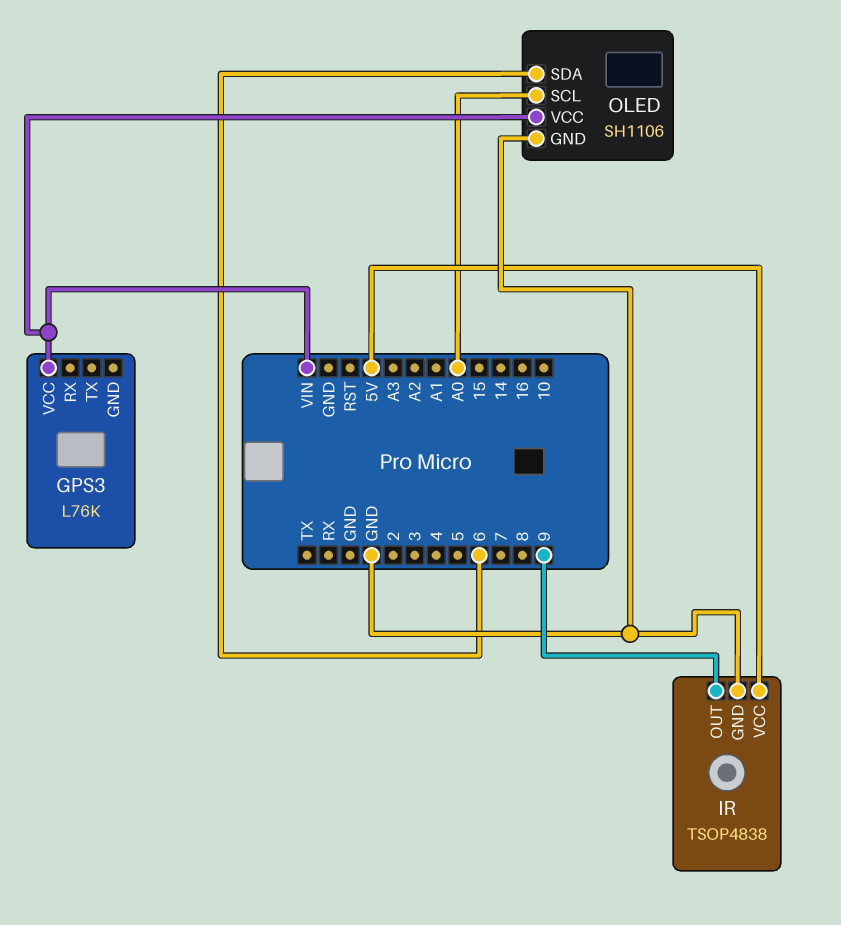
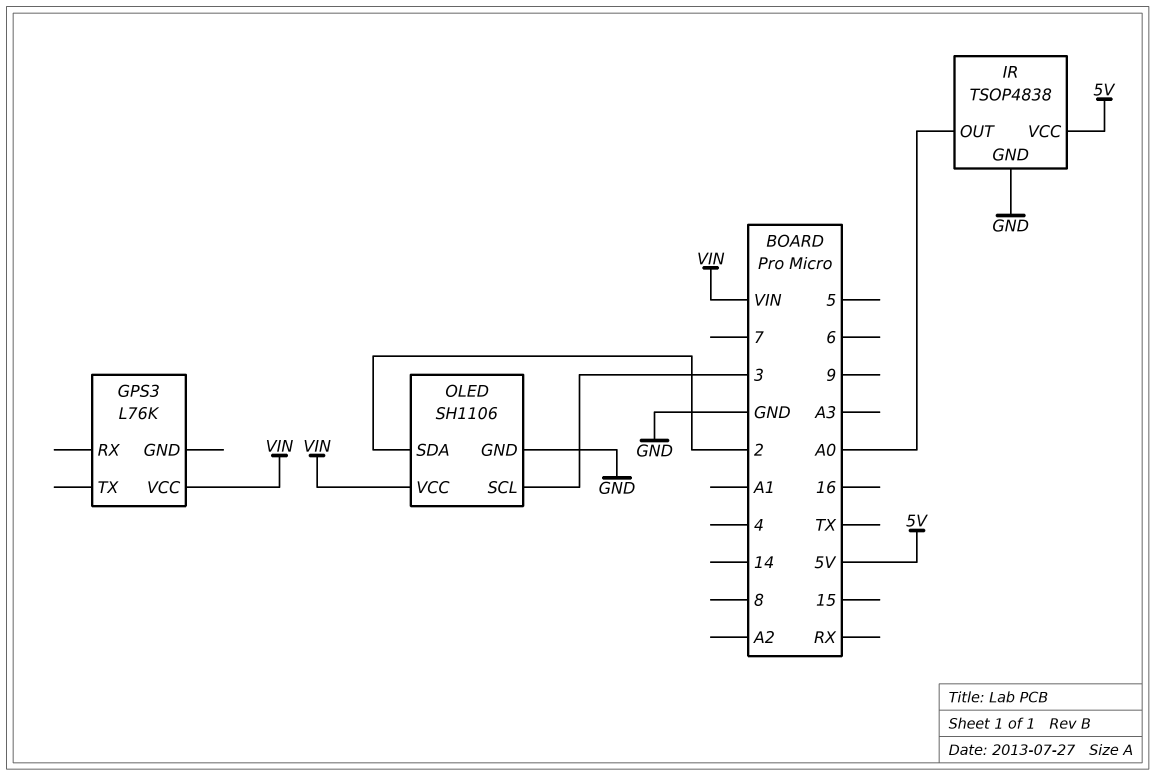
IR pin OUT: 9 -> A0
OLED pin SCL: A0 -> 3
OLED pin SDA: 6 -> 2

